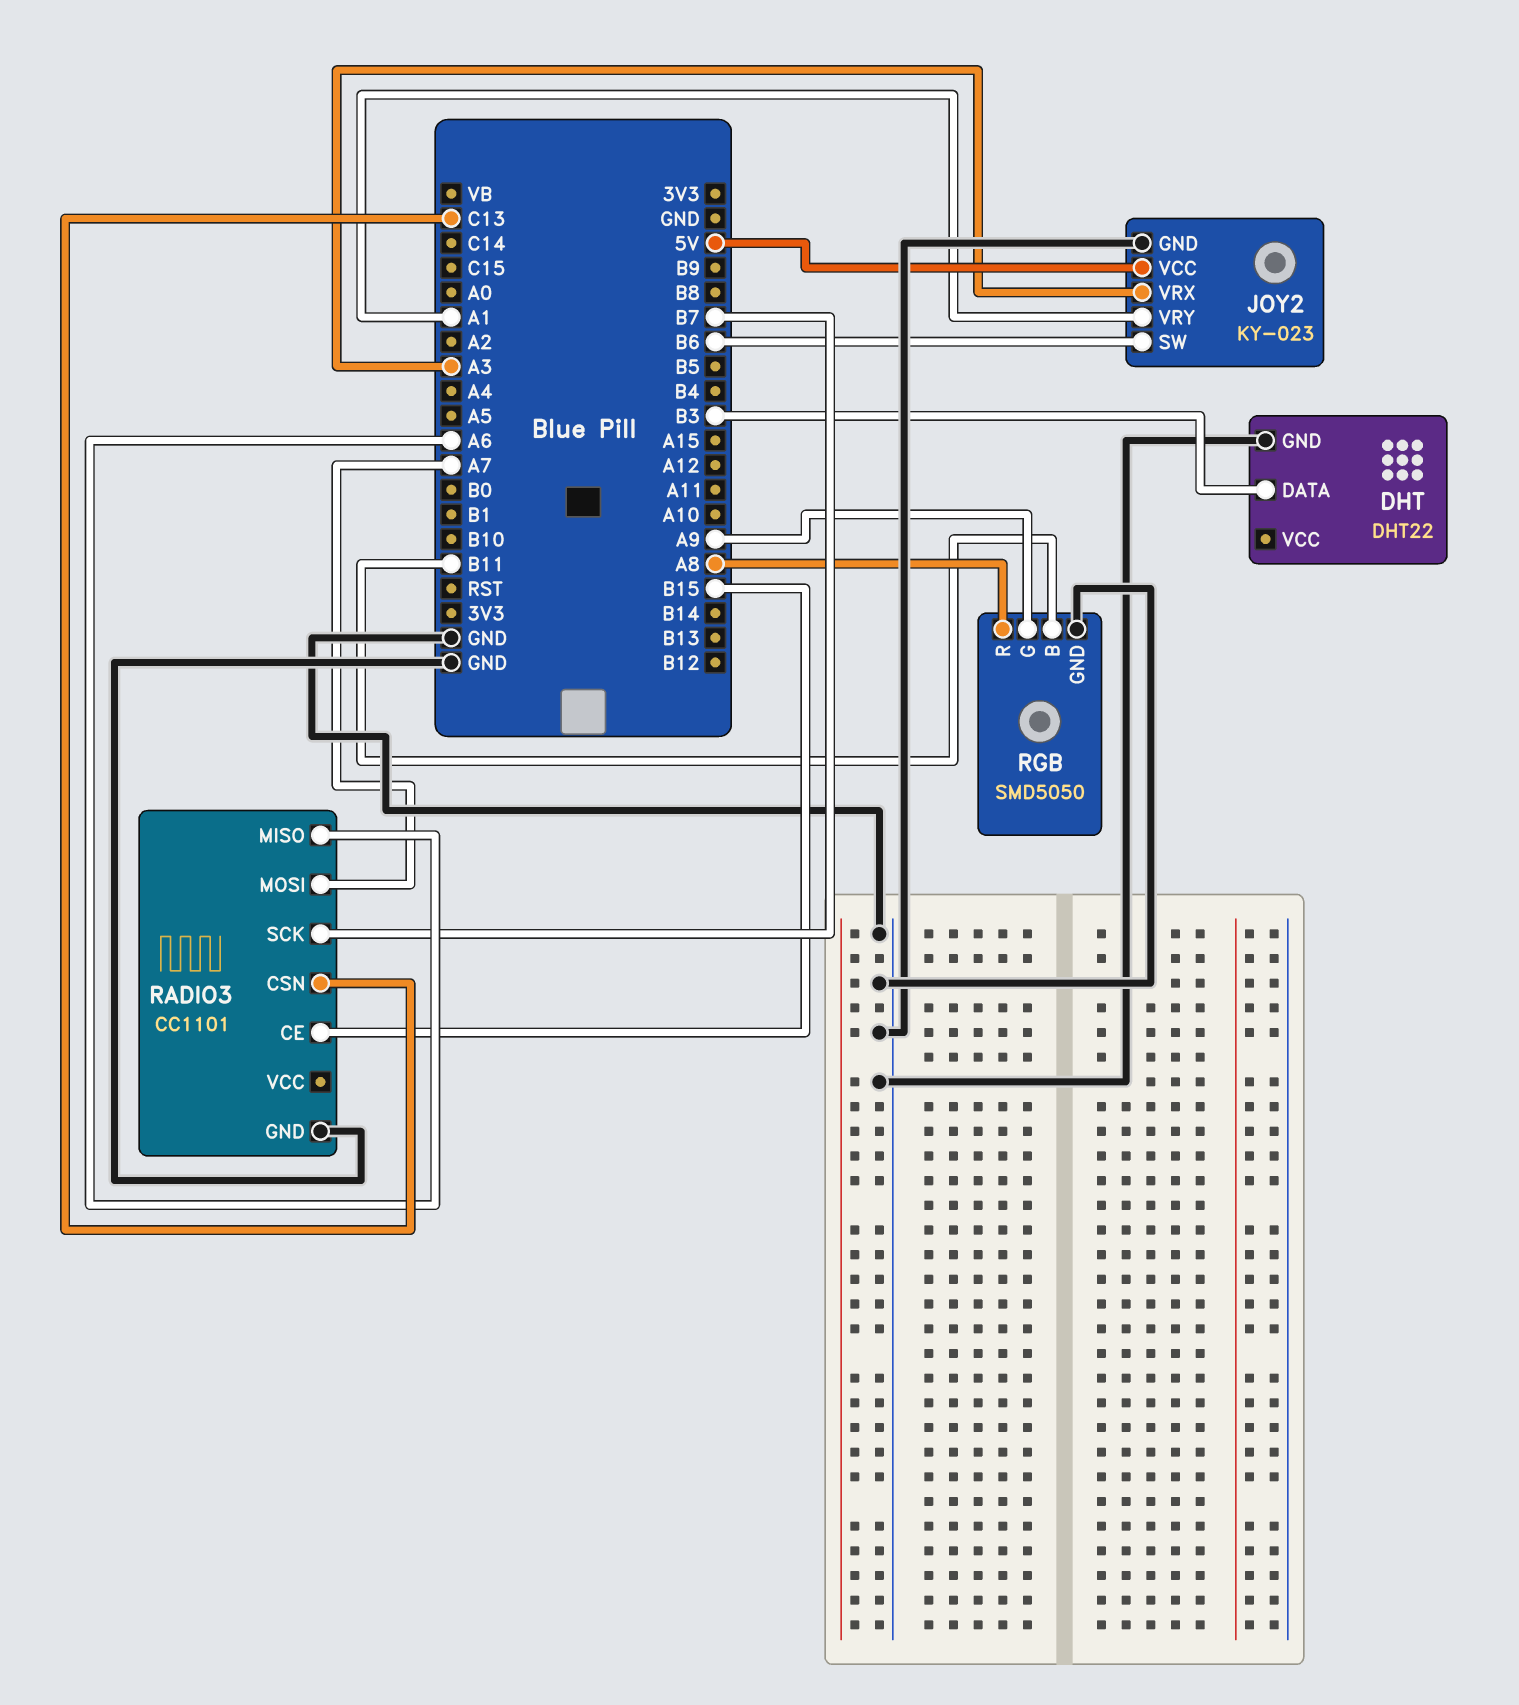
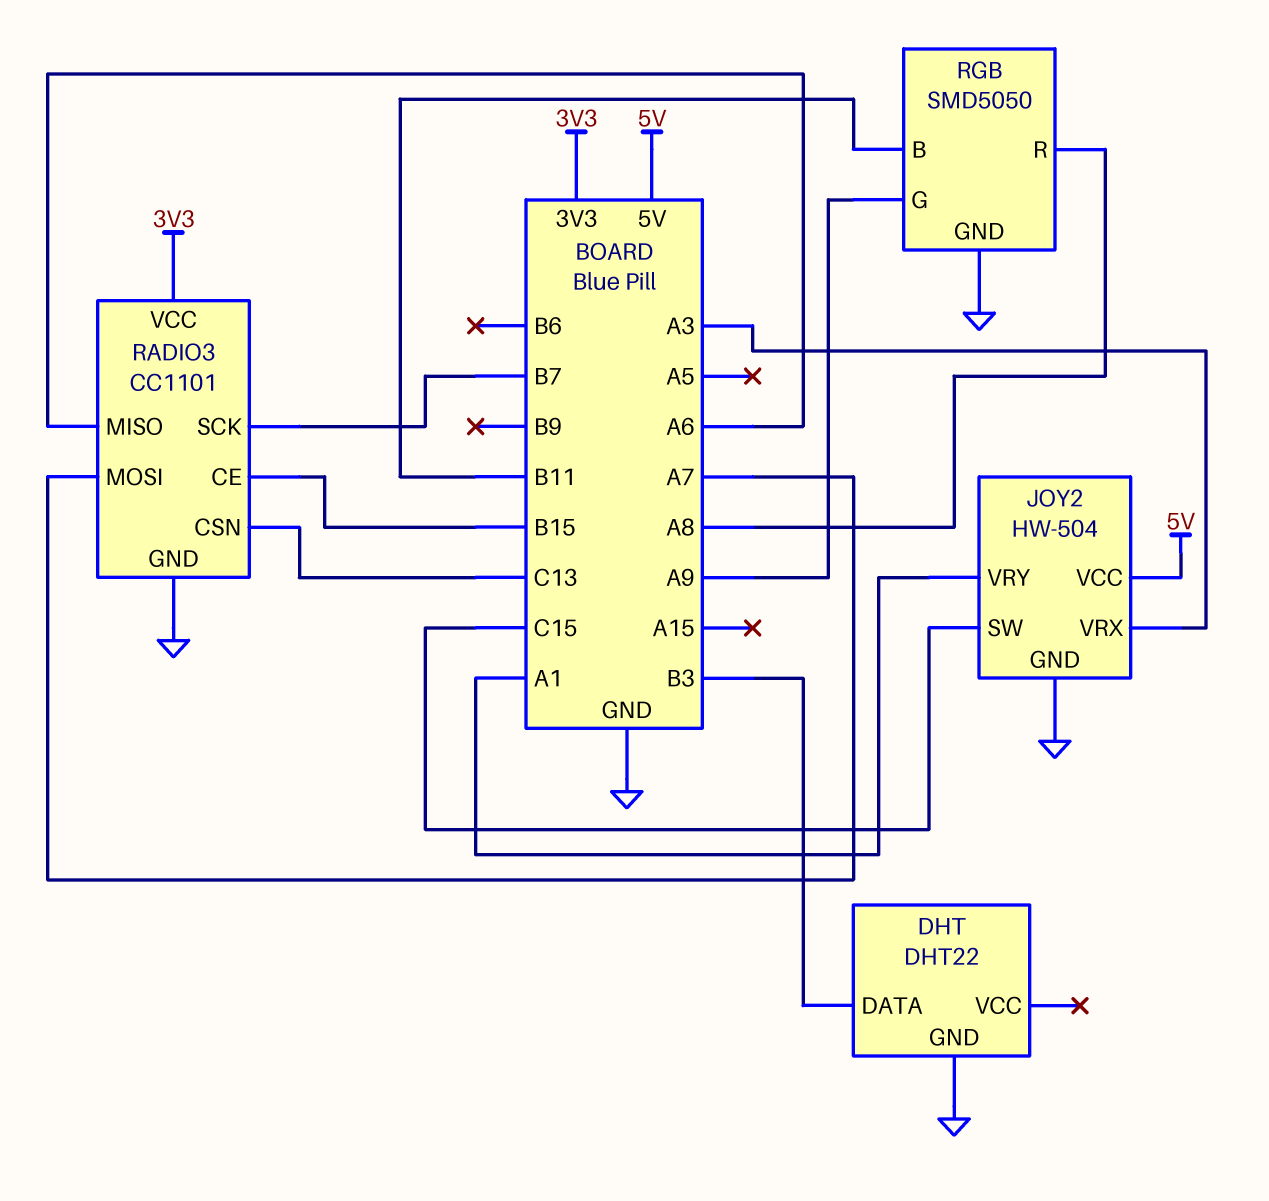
JOY2: KY-023 -> HW-504
JOY2 pin SW: B6 -> C15
RADIO3 pin VCC: none -> 3V3

